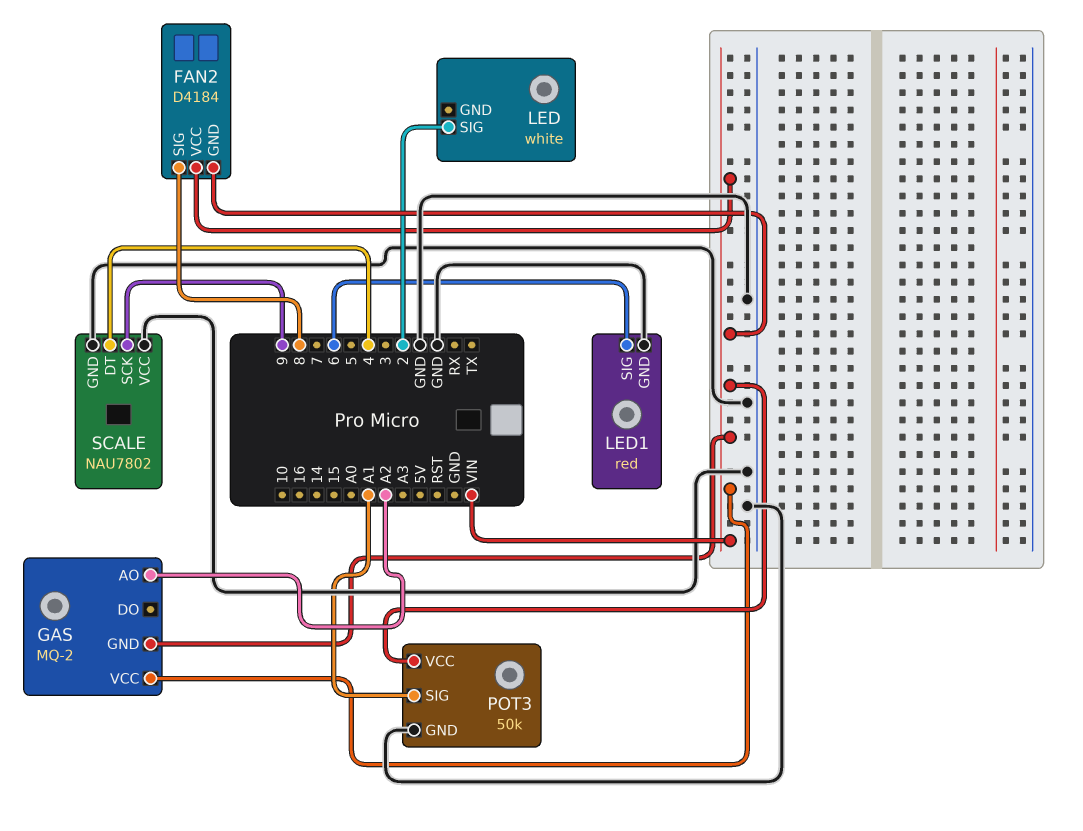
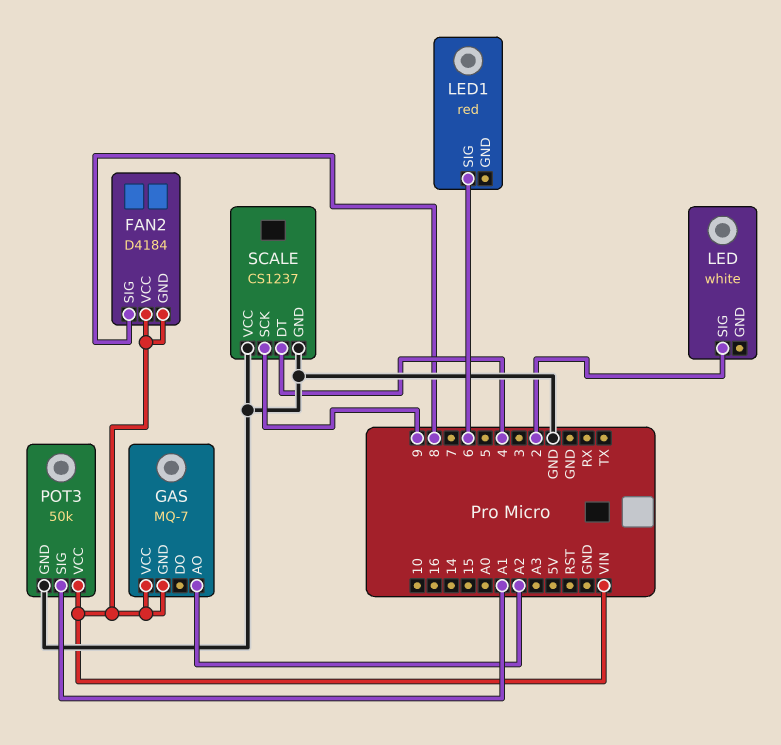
GAS: MQ-2 -> MQ-7
LED1 pin GND: GND -> none
SCALE: NAU7802 -> CS1237

